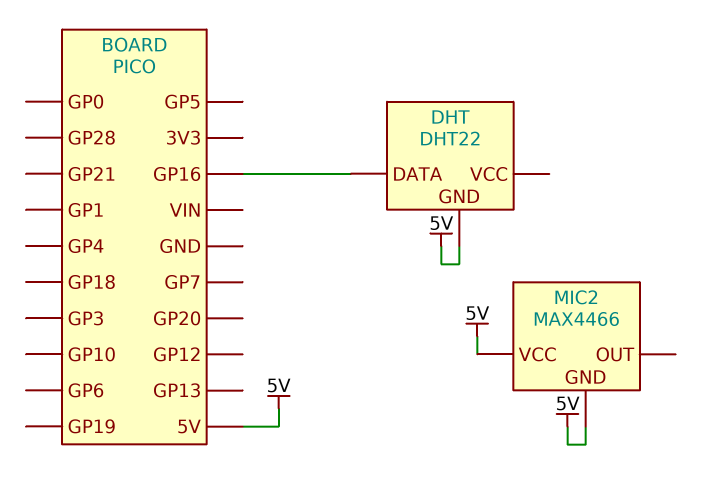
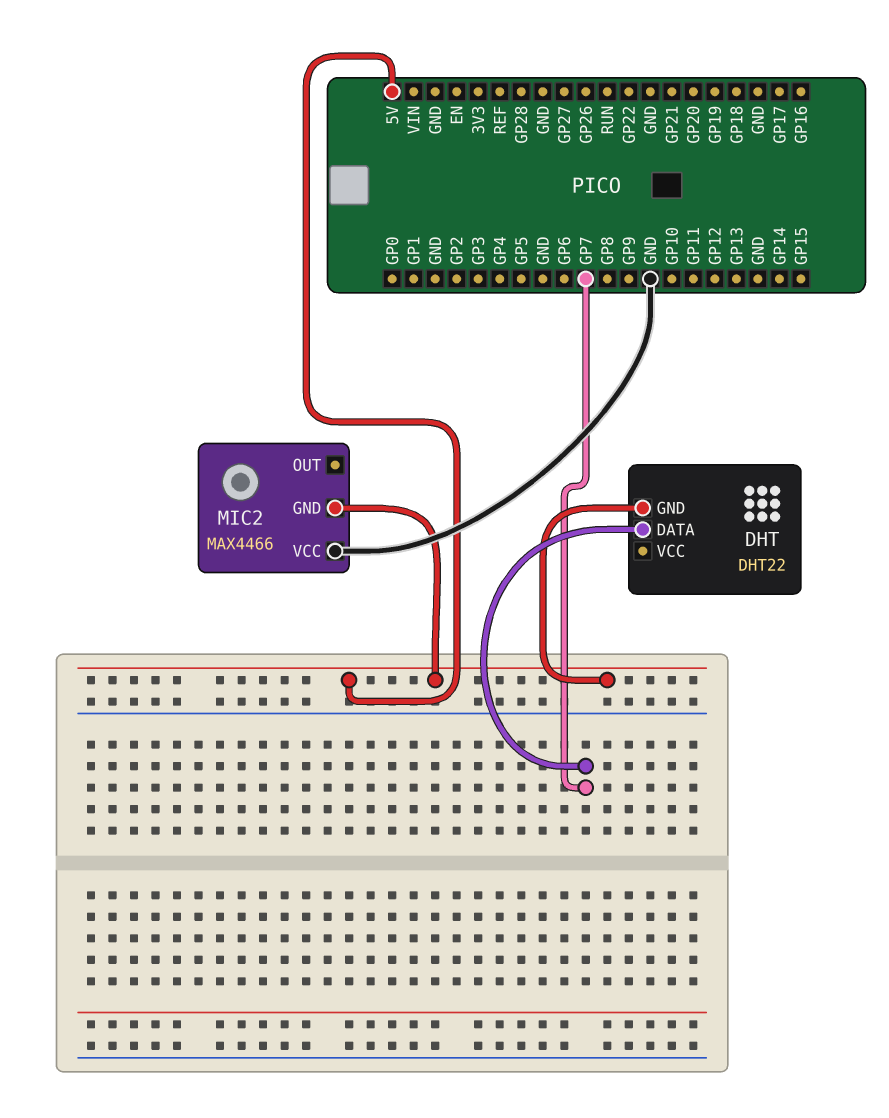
DHT pin DATA: GP16 -> GP7
MIC2 pin VCC: 5V -> GND

